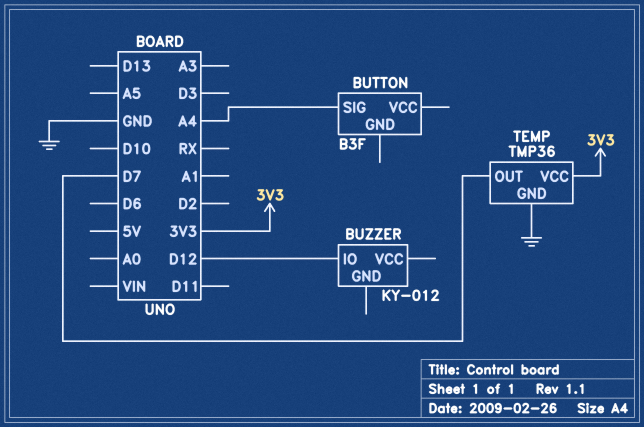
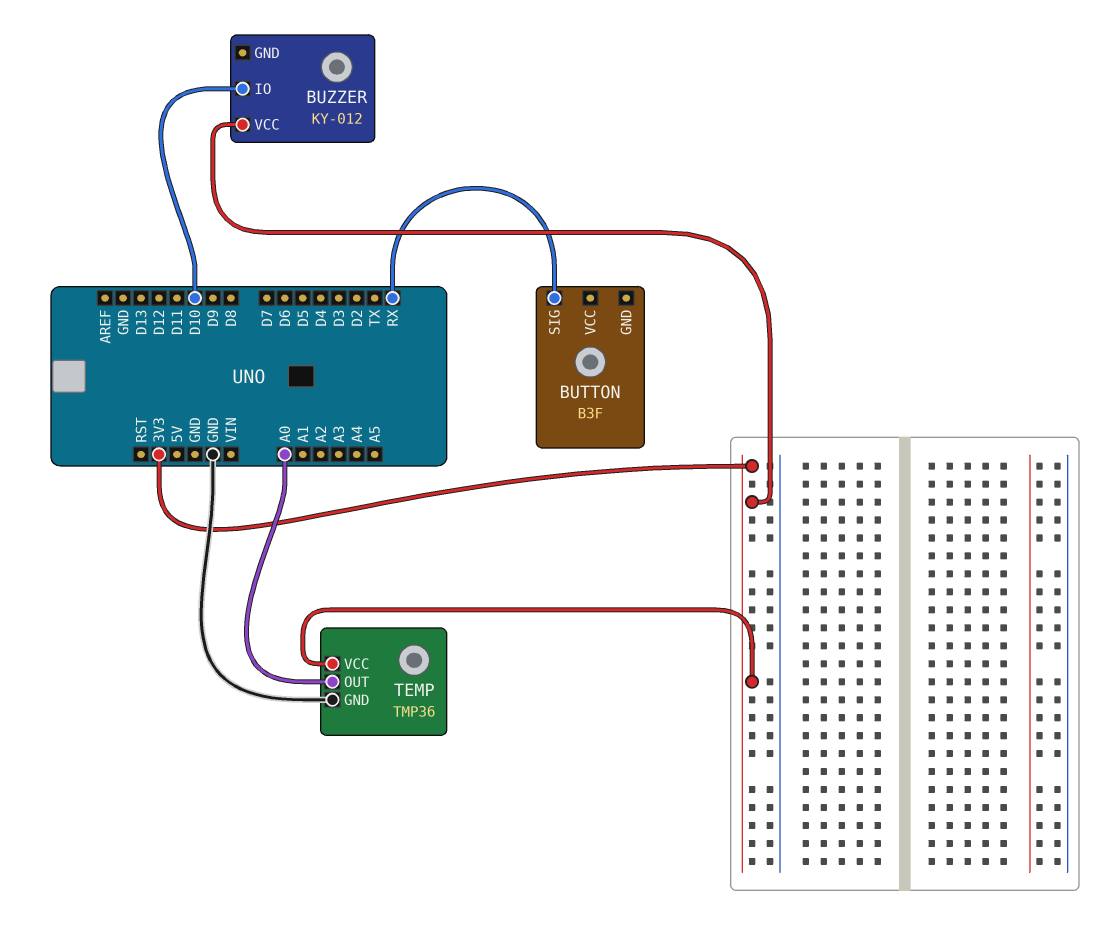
BUTTON pin SIG: A4 -> RX
BUZZER pin IO: D12 -> D10
BUZZER pin VCC: none -> 3V3
TEMP pin OUT: D7 -> A0

